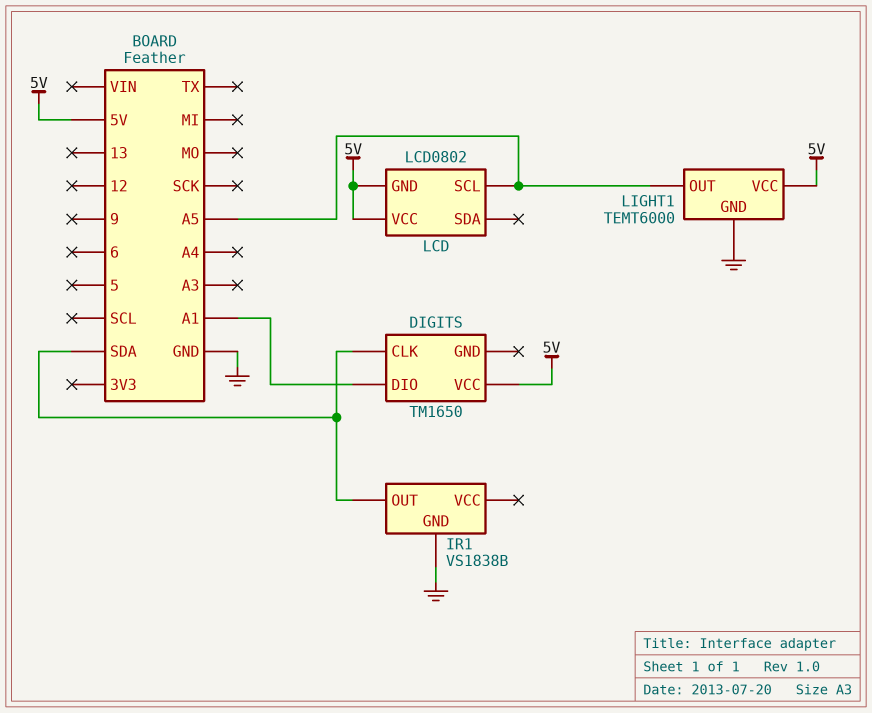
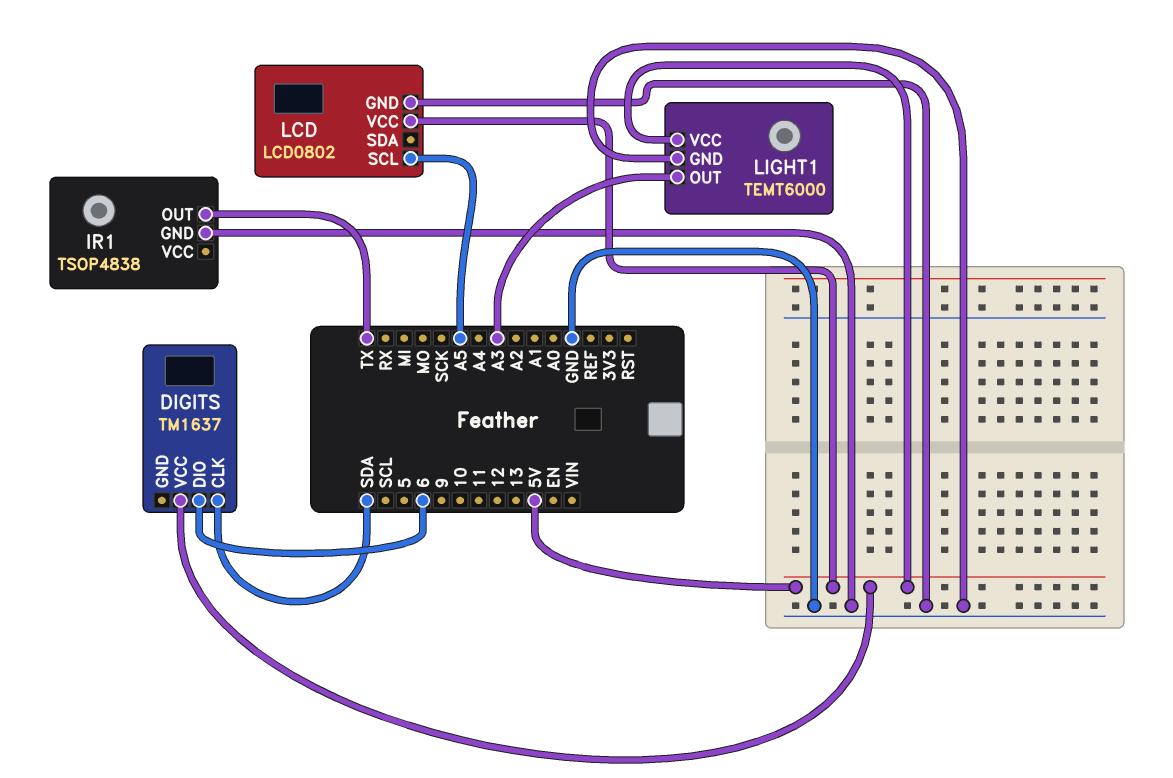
DIGITS: TM1650 -> TM1637
DIGITS pin DIO: A1 -> 6
IR1: VS1838B -> TSOP4838
IR1 pin OUT: SDA -> TX
LCD pin GND: 5V -> GND
LIGHT1 pin OUT: A5 -> A3

